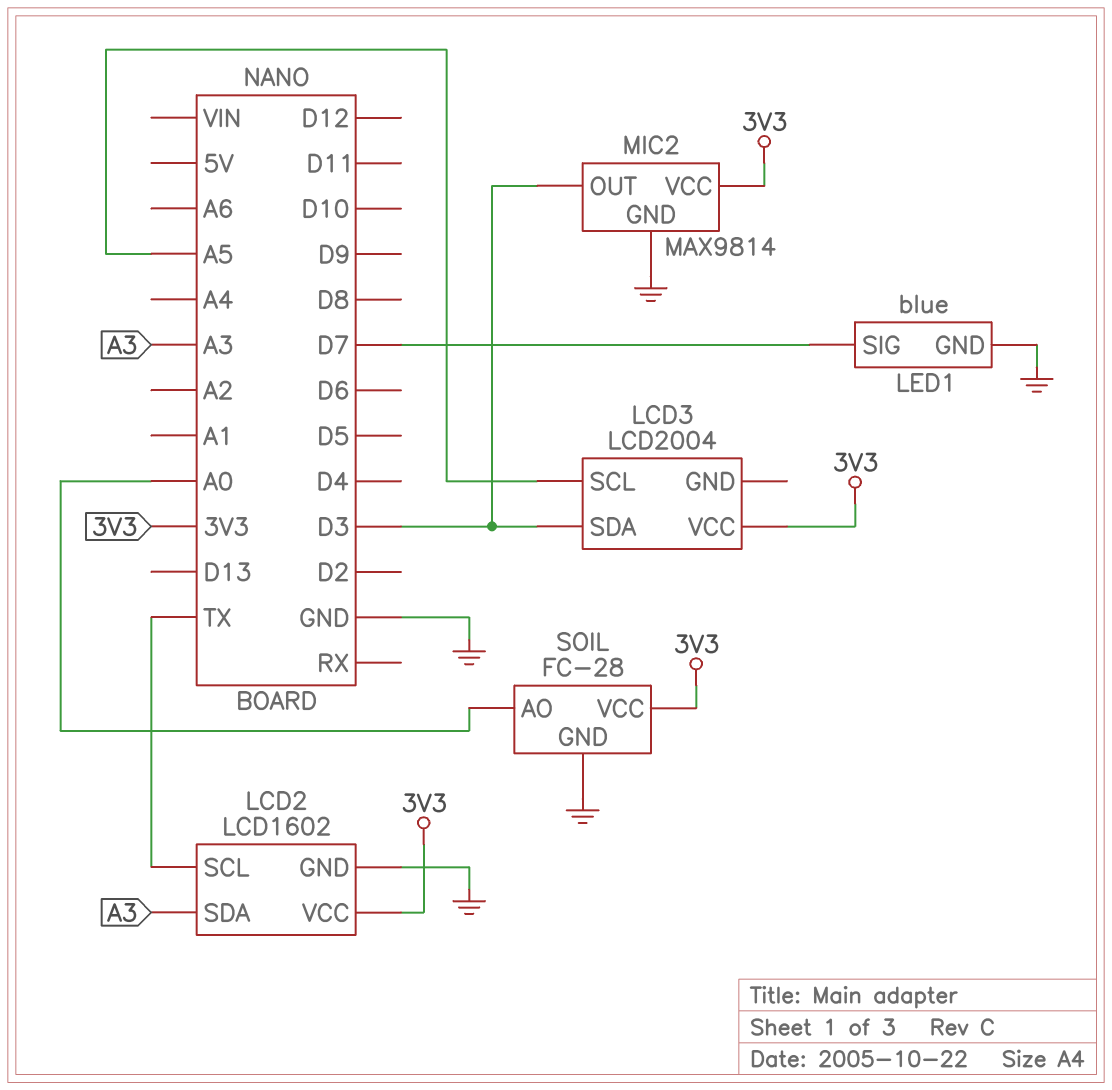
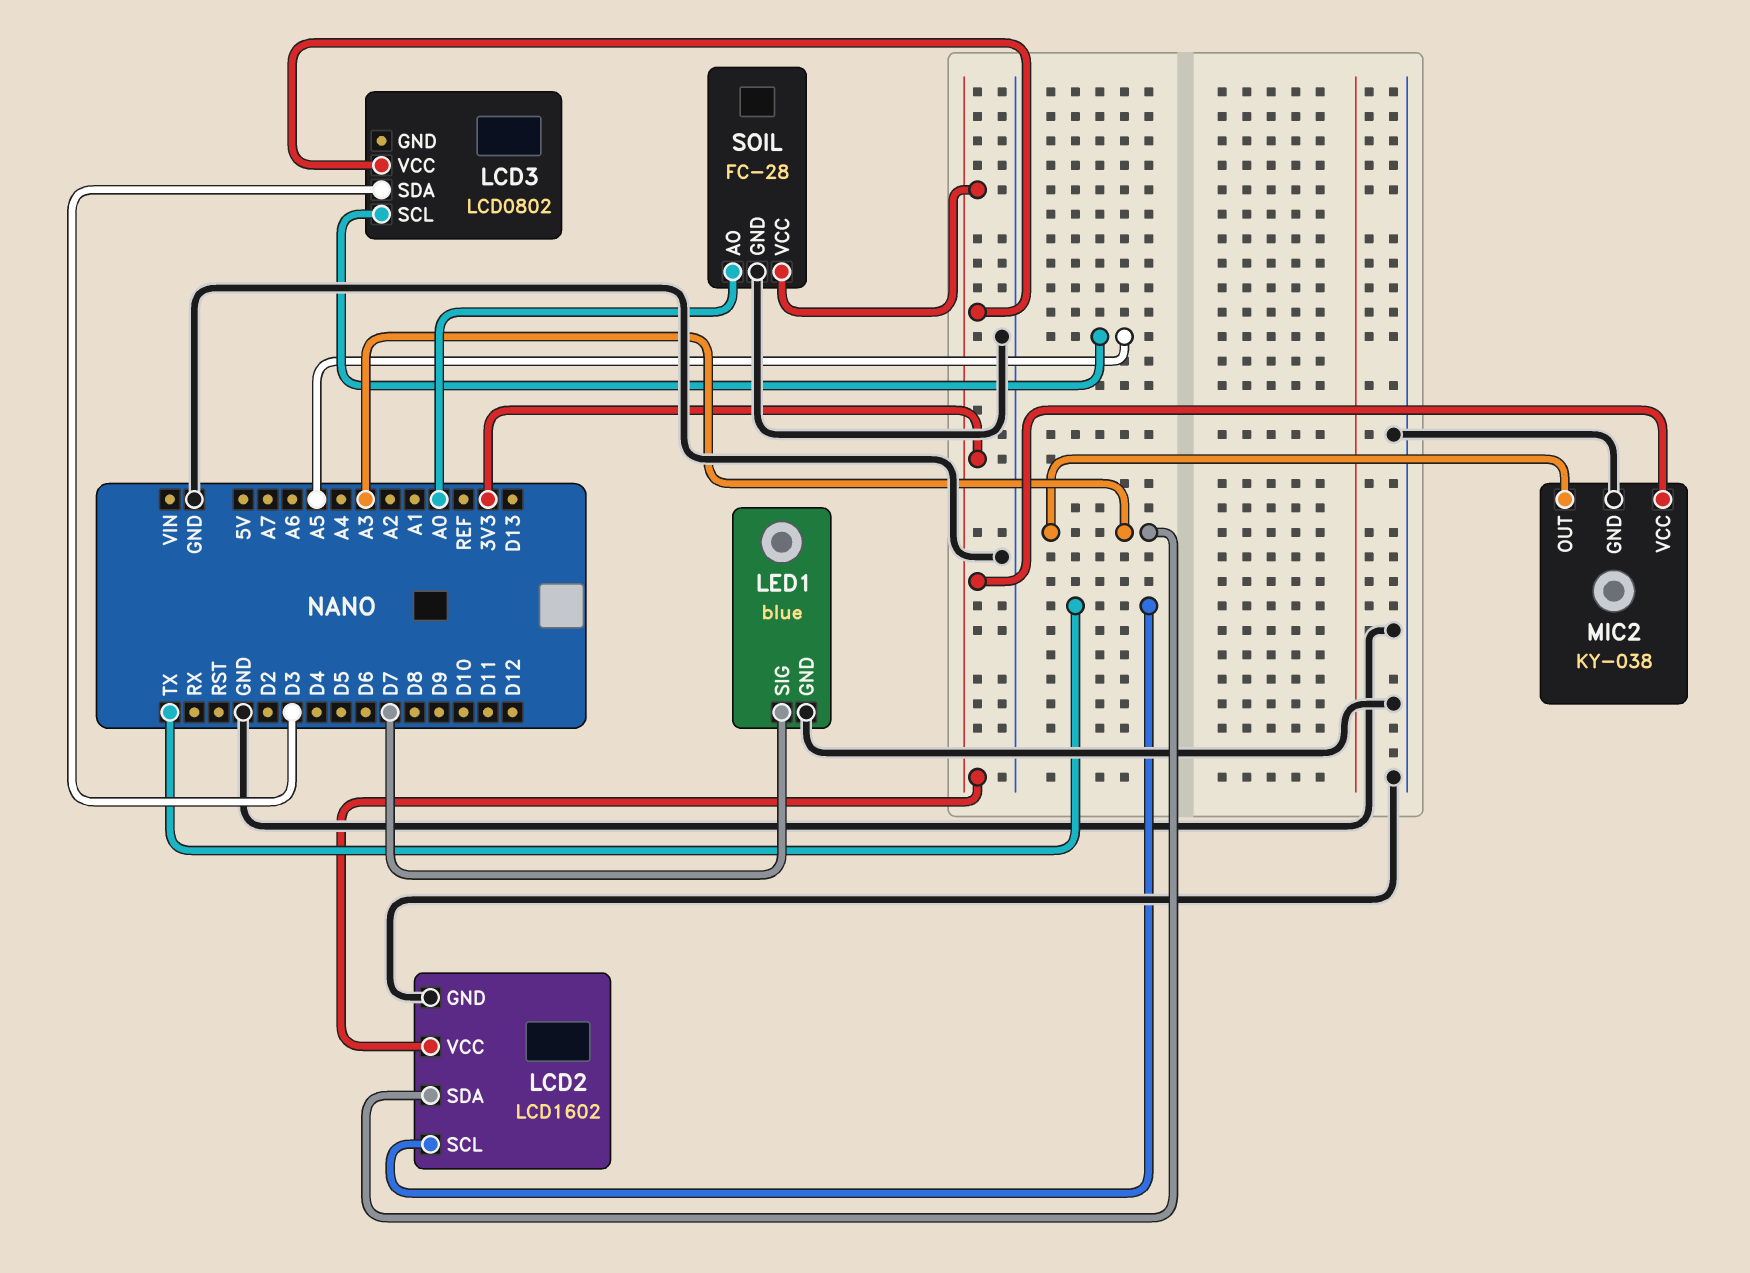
LCD3: LCD2004 -> LCD0802
MIC2: MAX9814 -> KY-038
MIC2 pin OUT: D3 -> A3

